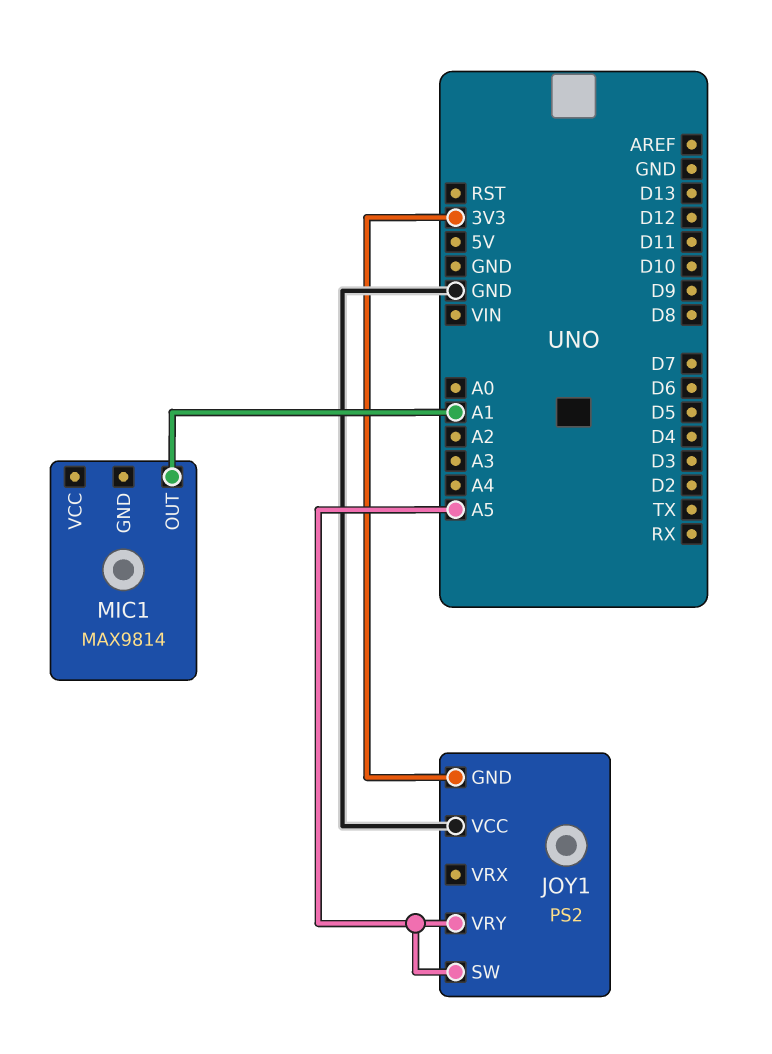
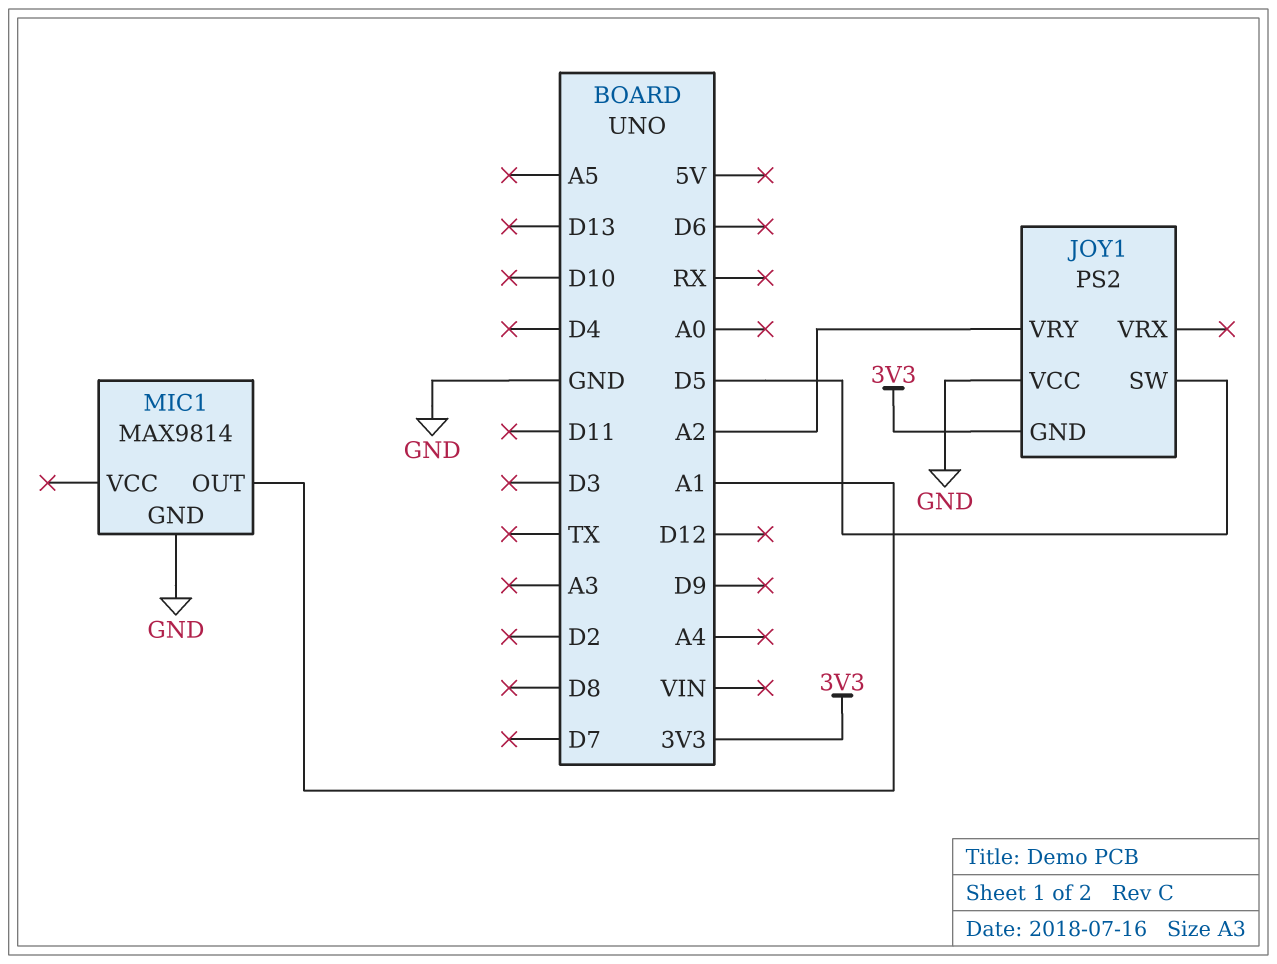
JOY1 pin SW: A5 -> D5
JOY1 pin VRY: A5 -> A2
MIC1 pin GND: none -> GND

